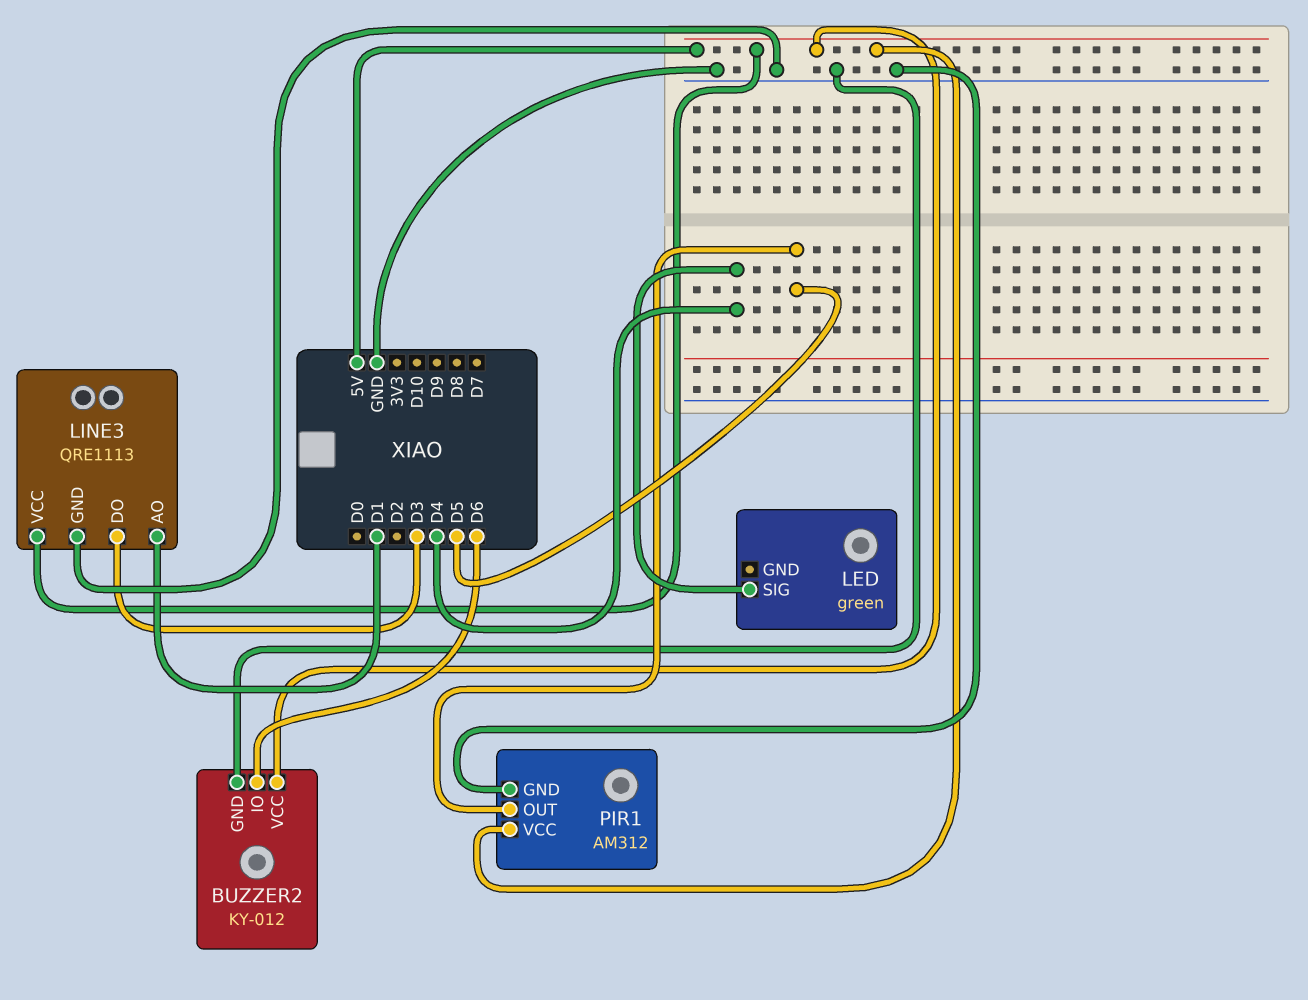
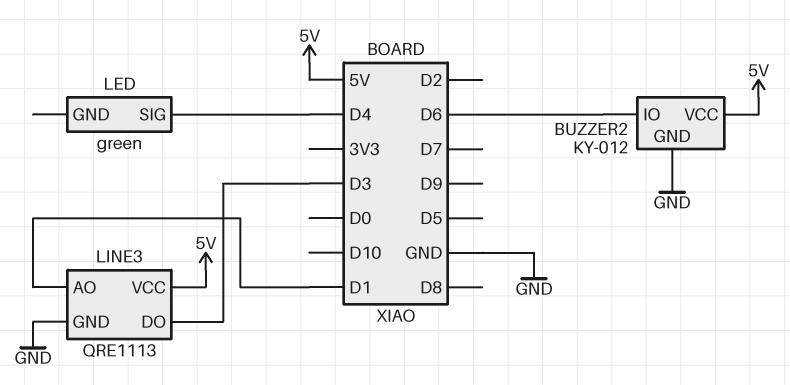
PIR1: AM312 -> none
PIR1 pin GND: GND -> none
PIR1 pin OUT: D5 -> none
PIR1 pin VCC: 5V -> none

